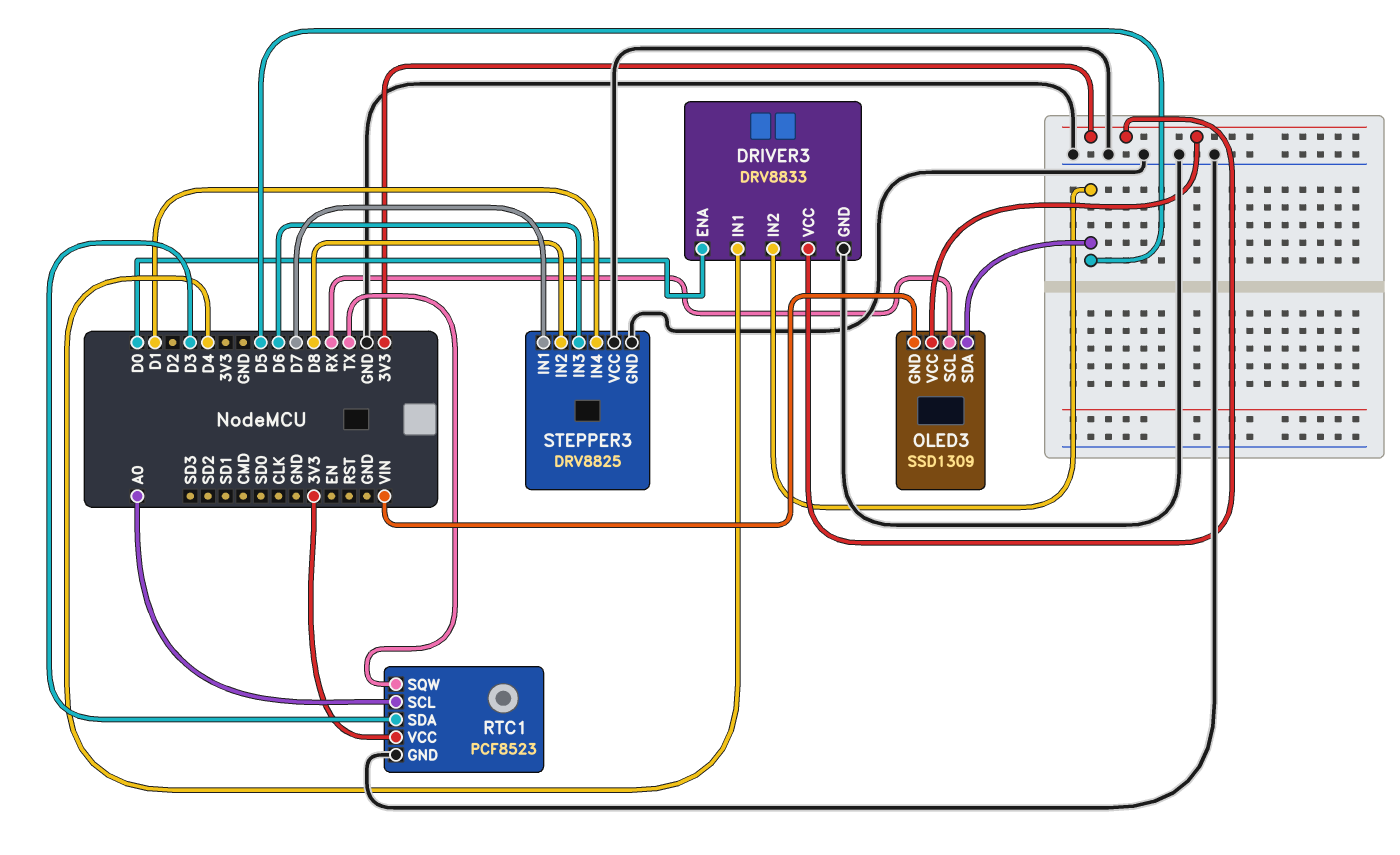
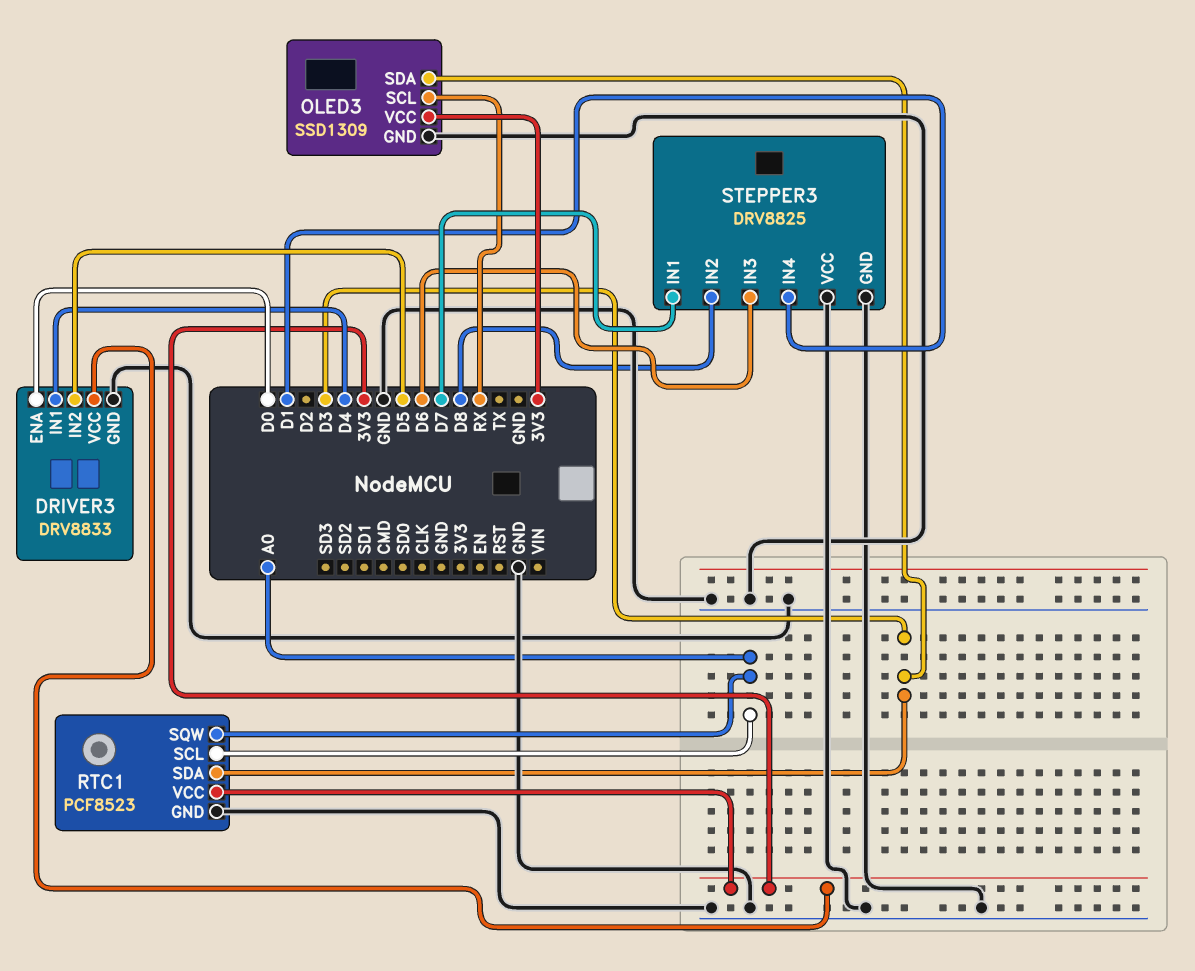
OLED3 pin GND: VIN -> GND
OLED3 pin SDA: D5 -> D3
RTC1 pin SQW: TX -> A0

